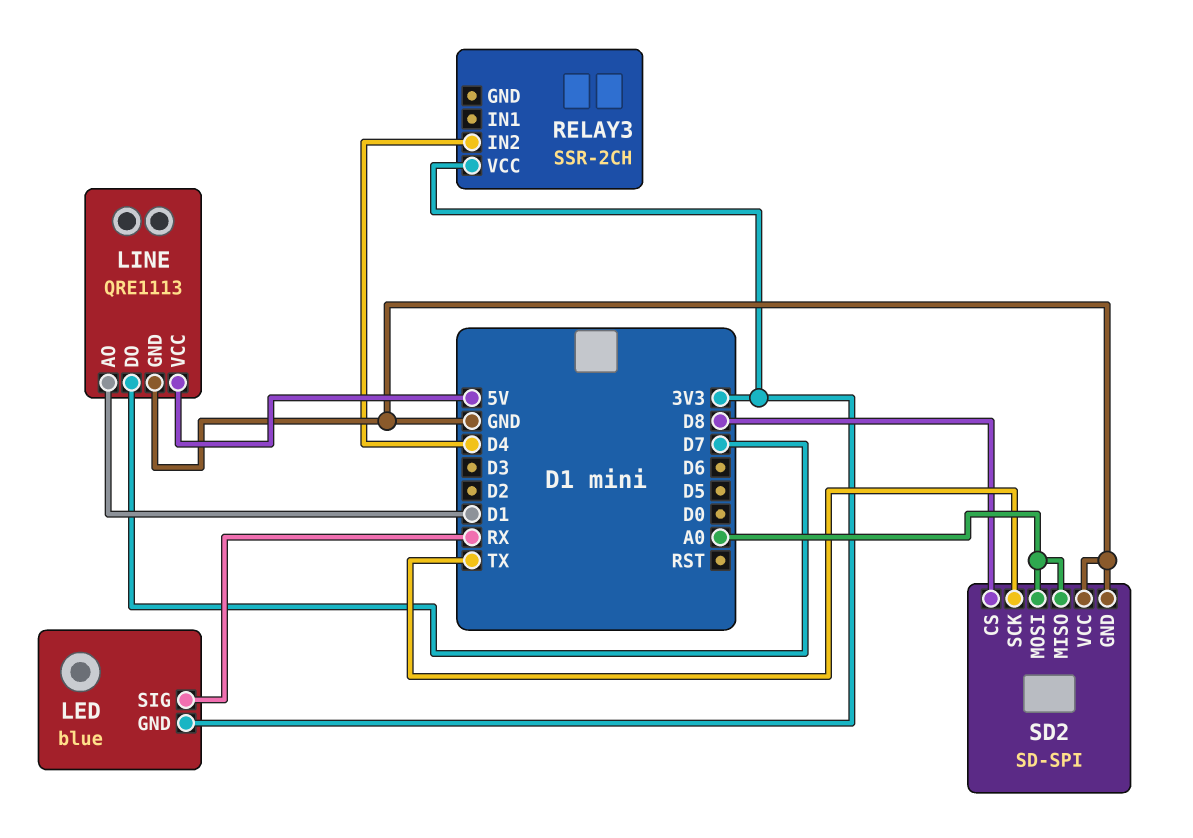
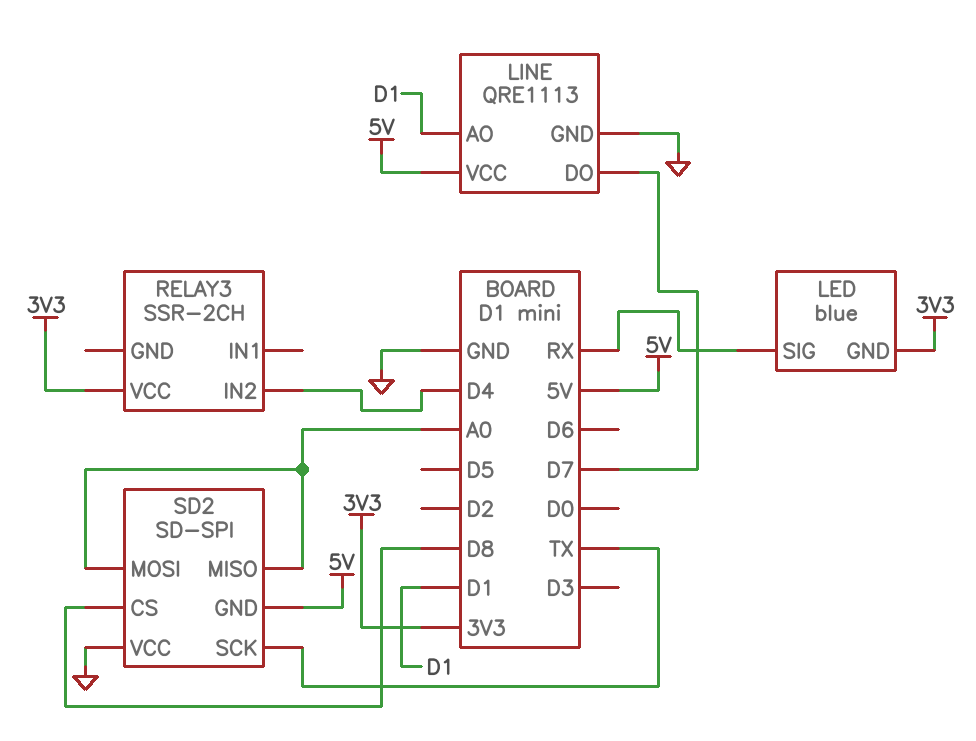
SD2 pin GND: GND -> 5V

